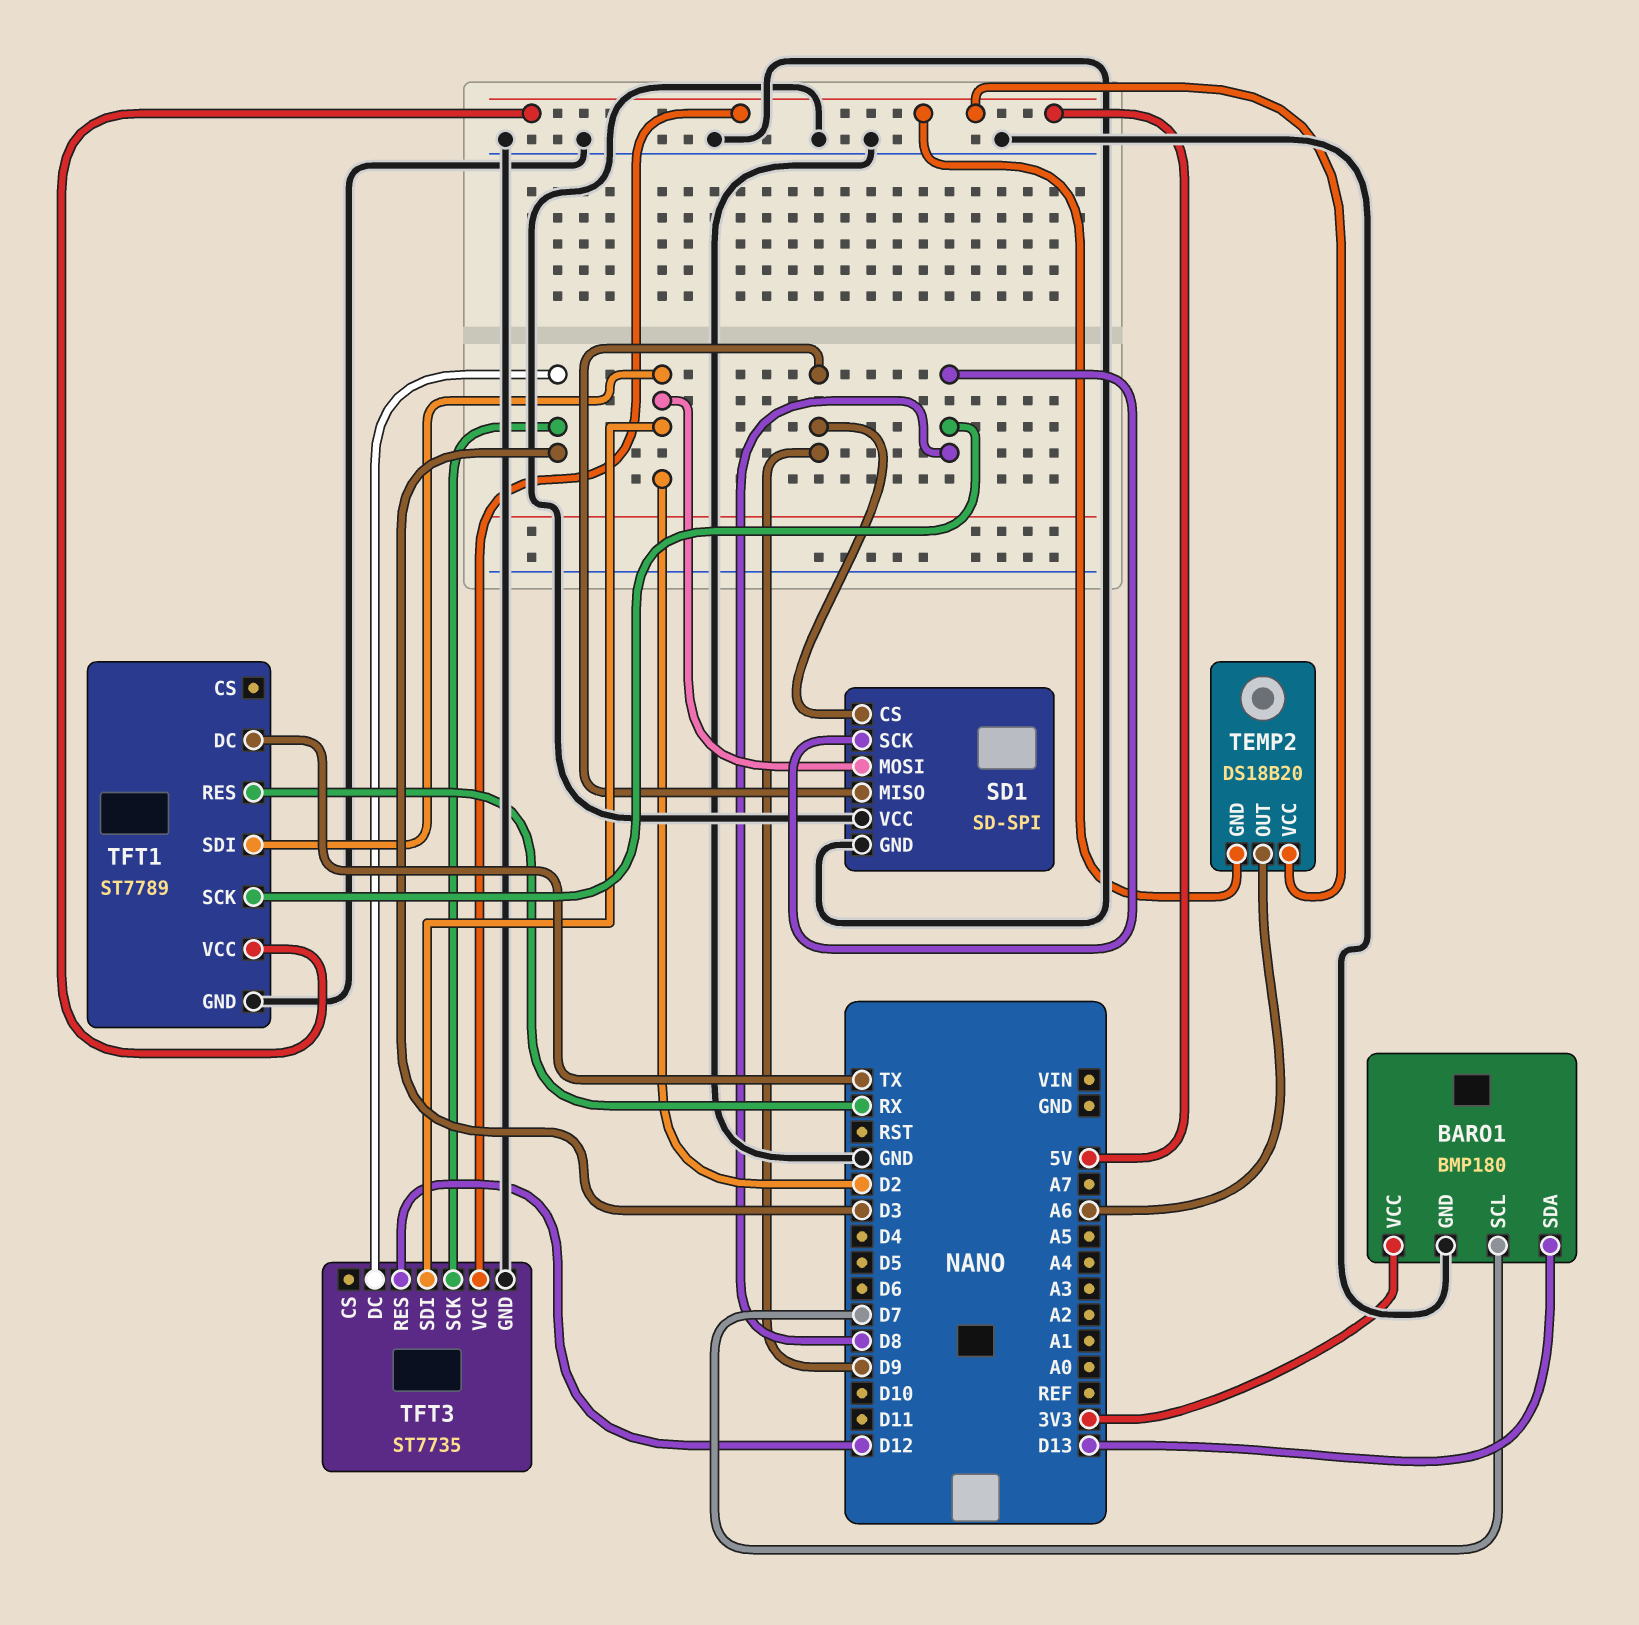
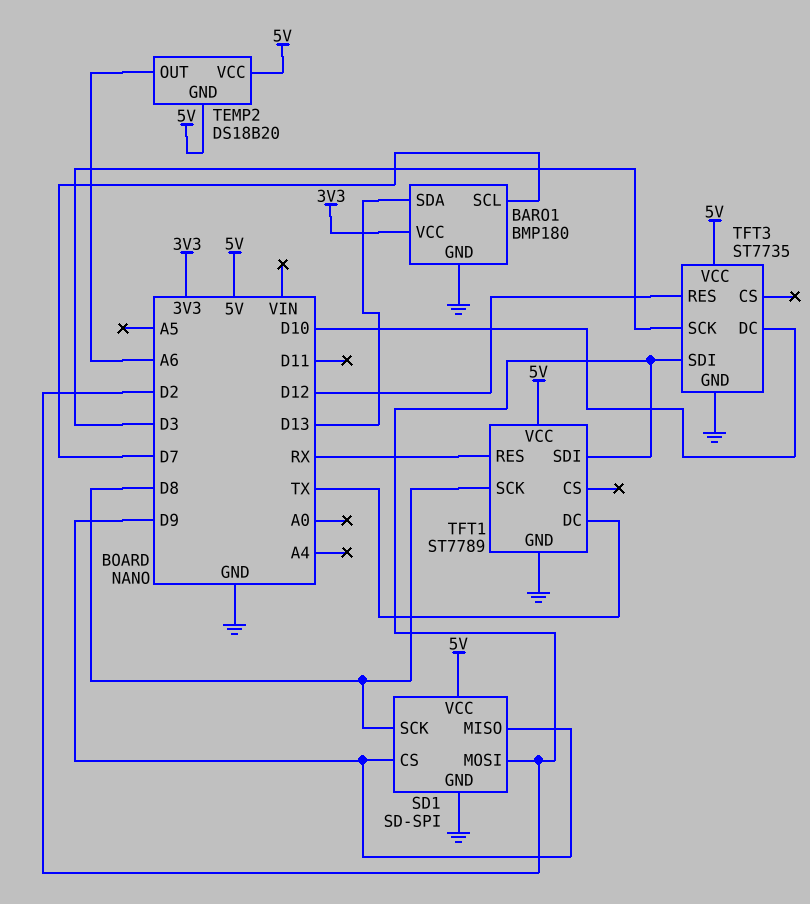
SD1 pin VCC: GND -> 5V
TFT3 pin DC: D3 -> D10

